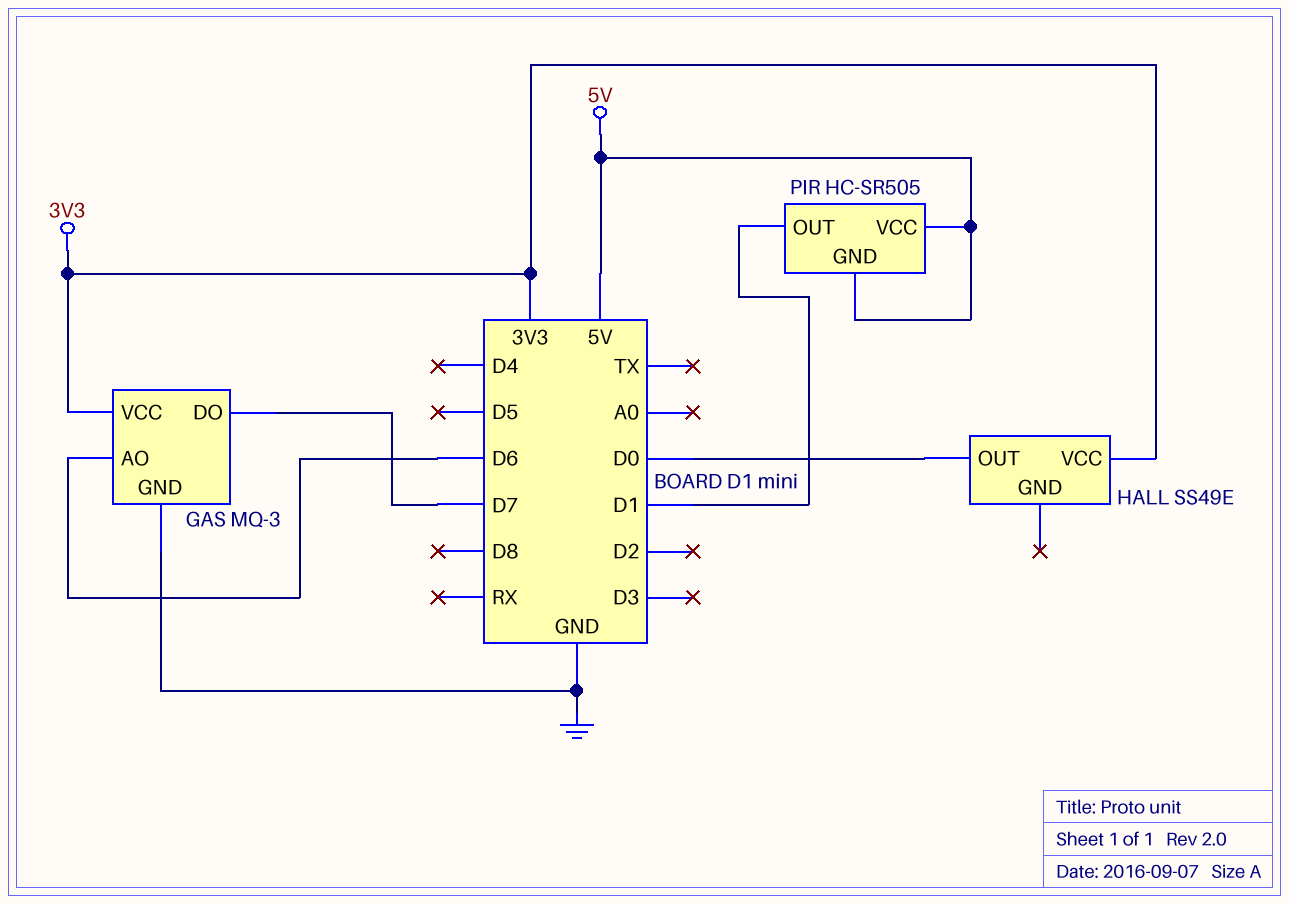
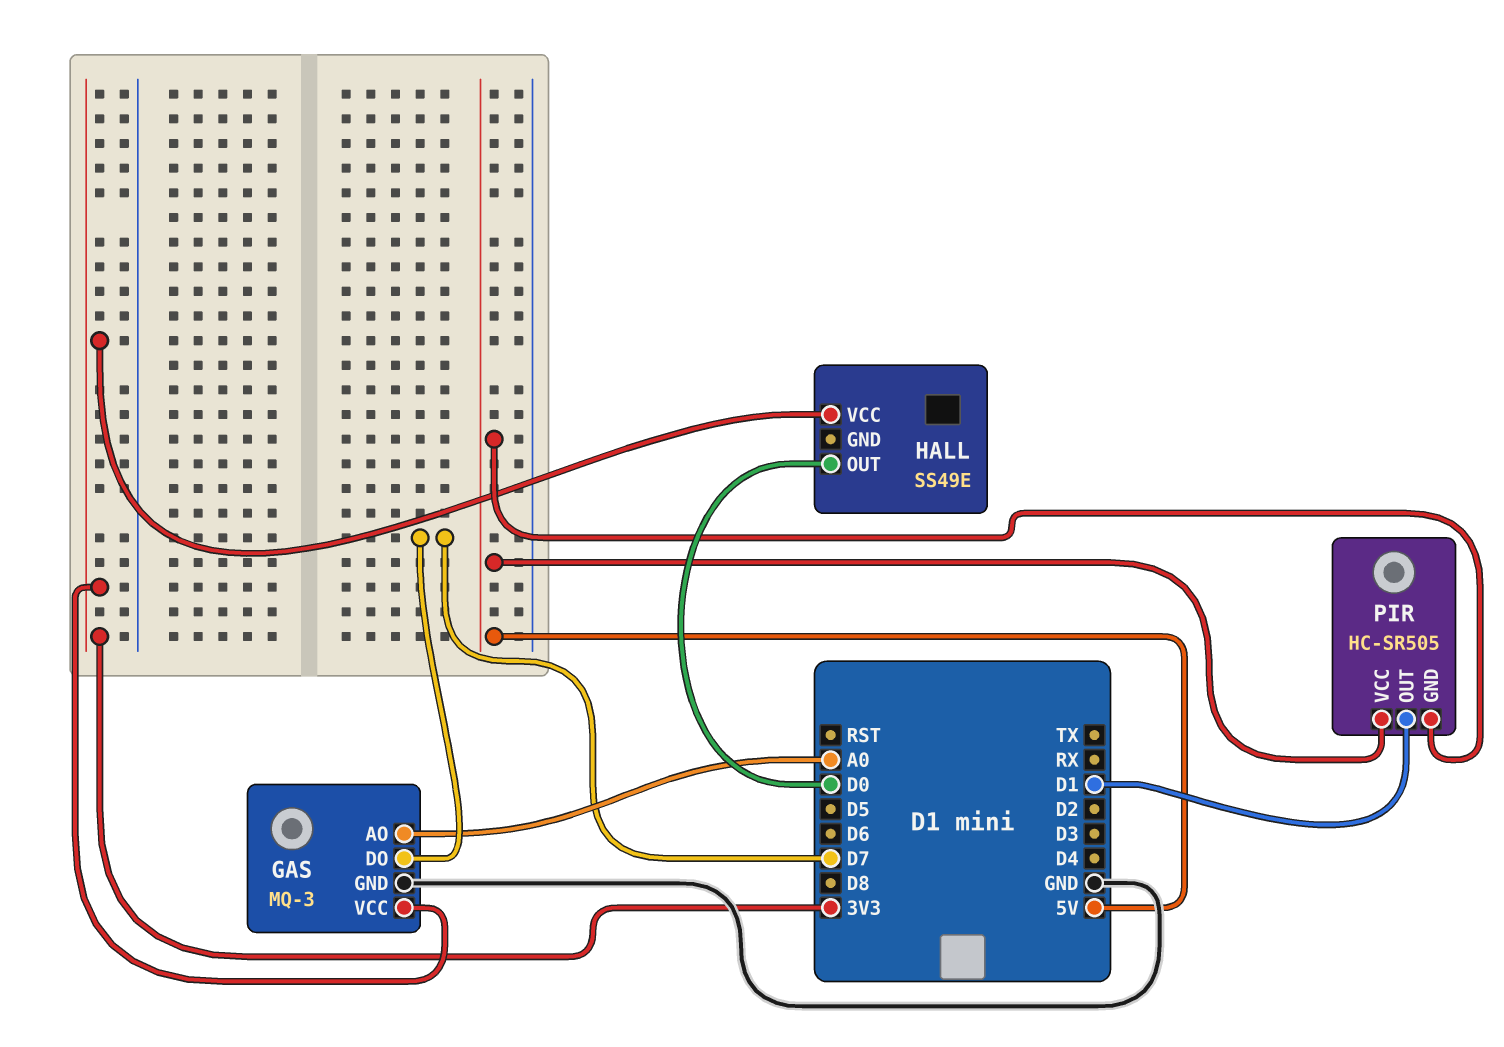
GAS pin AO: D6 -> A0

